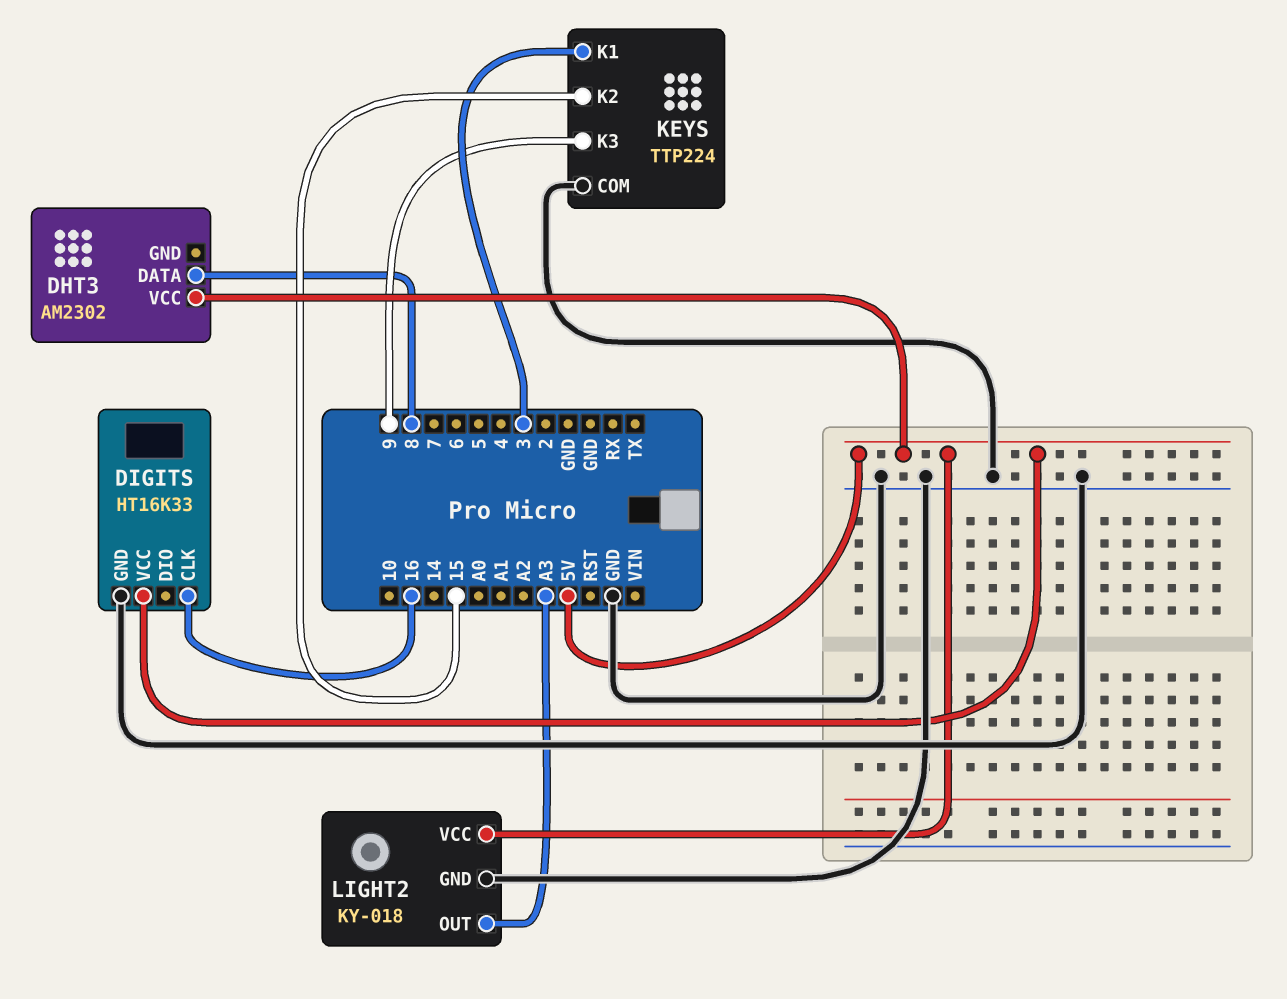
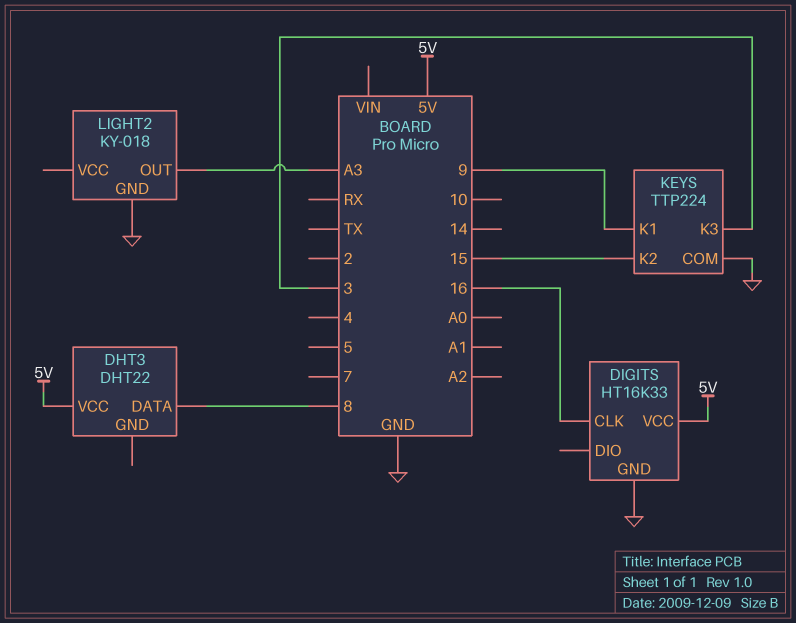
DHT3: AM2302 -> DHT22
KEYS pin K1: 3 -> 9
KEYS pin K3: 9 -> 3
LIGHT2 pin VCC: 5V -> none

